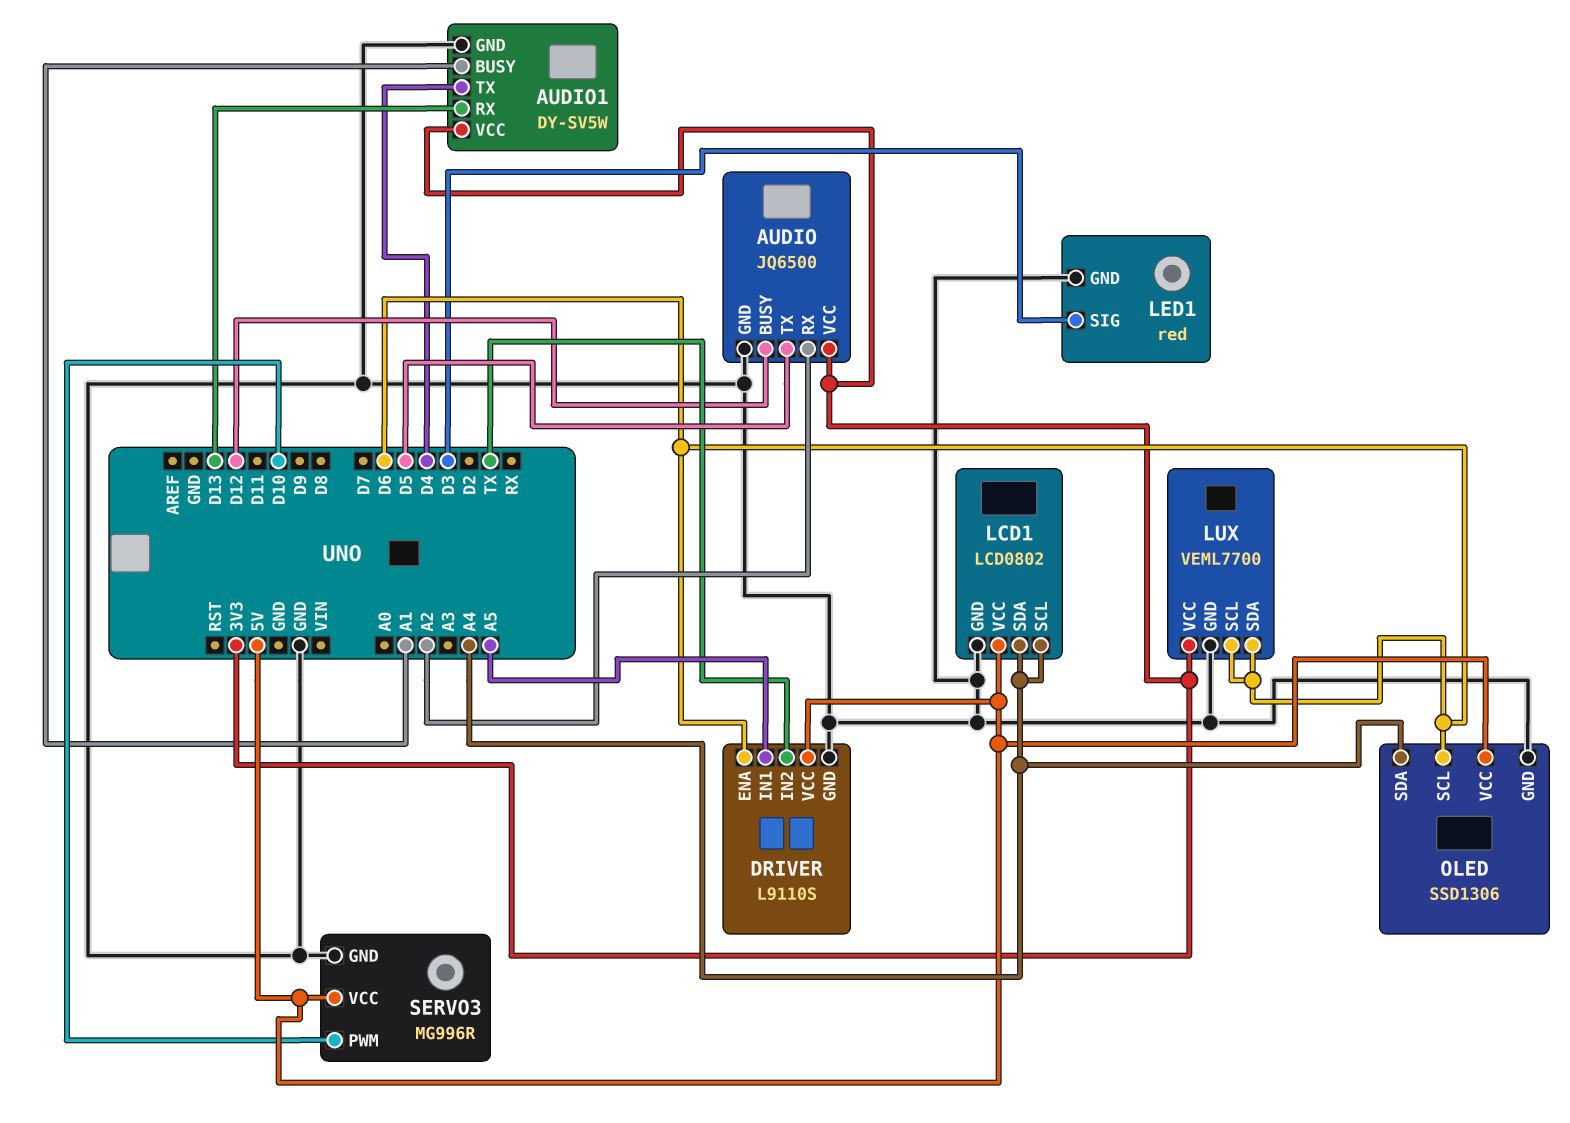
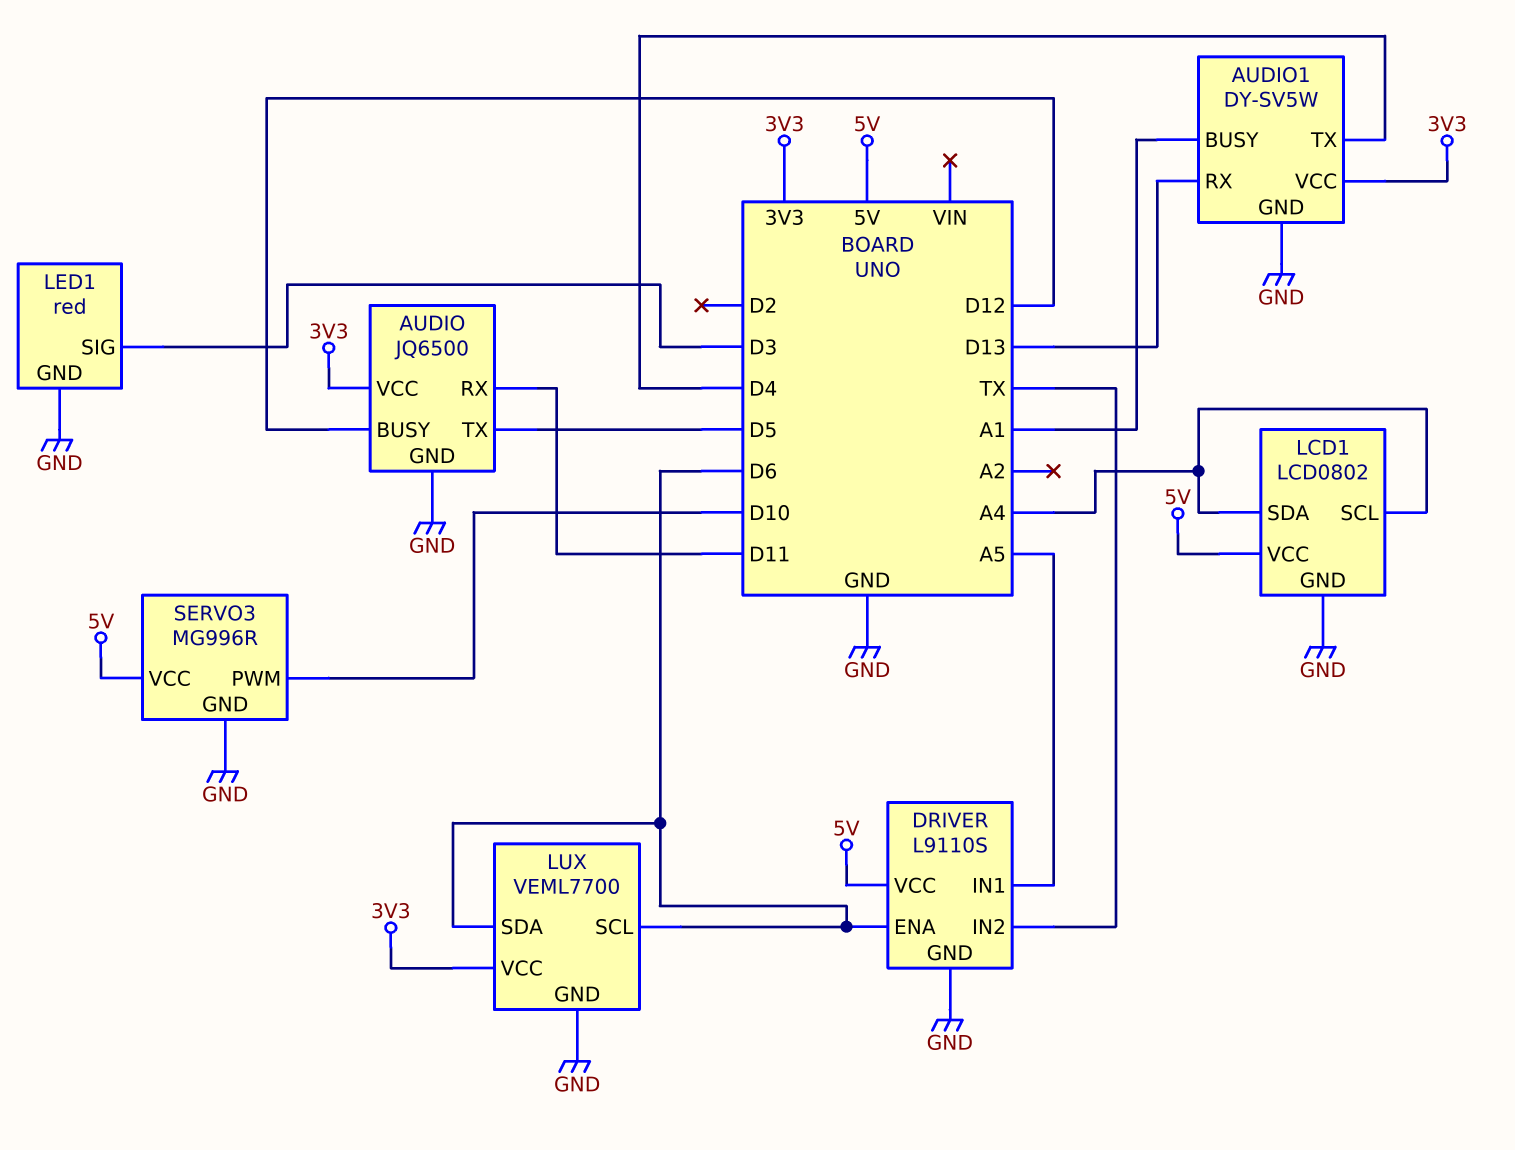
AUDIO pin RX: A2 -> D11
OLED: SSD1306 -> none
OLED pin GND: GND -> none
OLED pin SCL: D6 -> none
OLED pin SDA: A4 -> none
OLED pin VCC: 5V -> none

